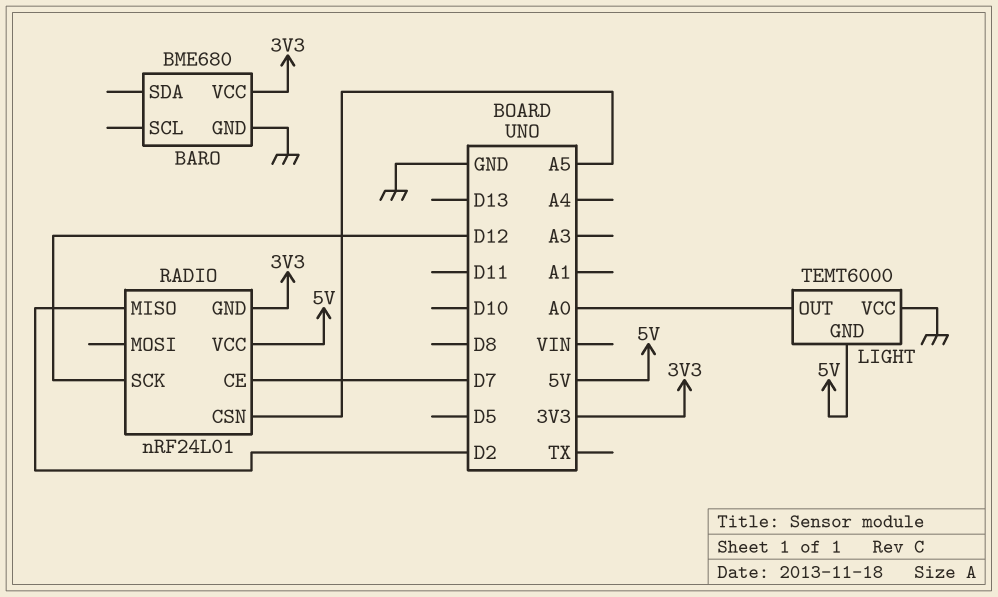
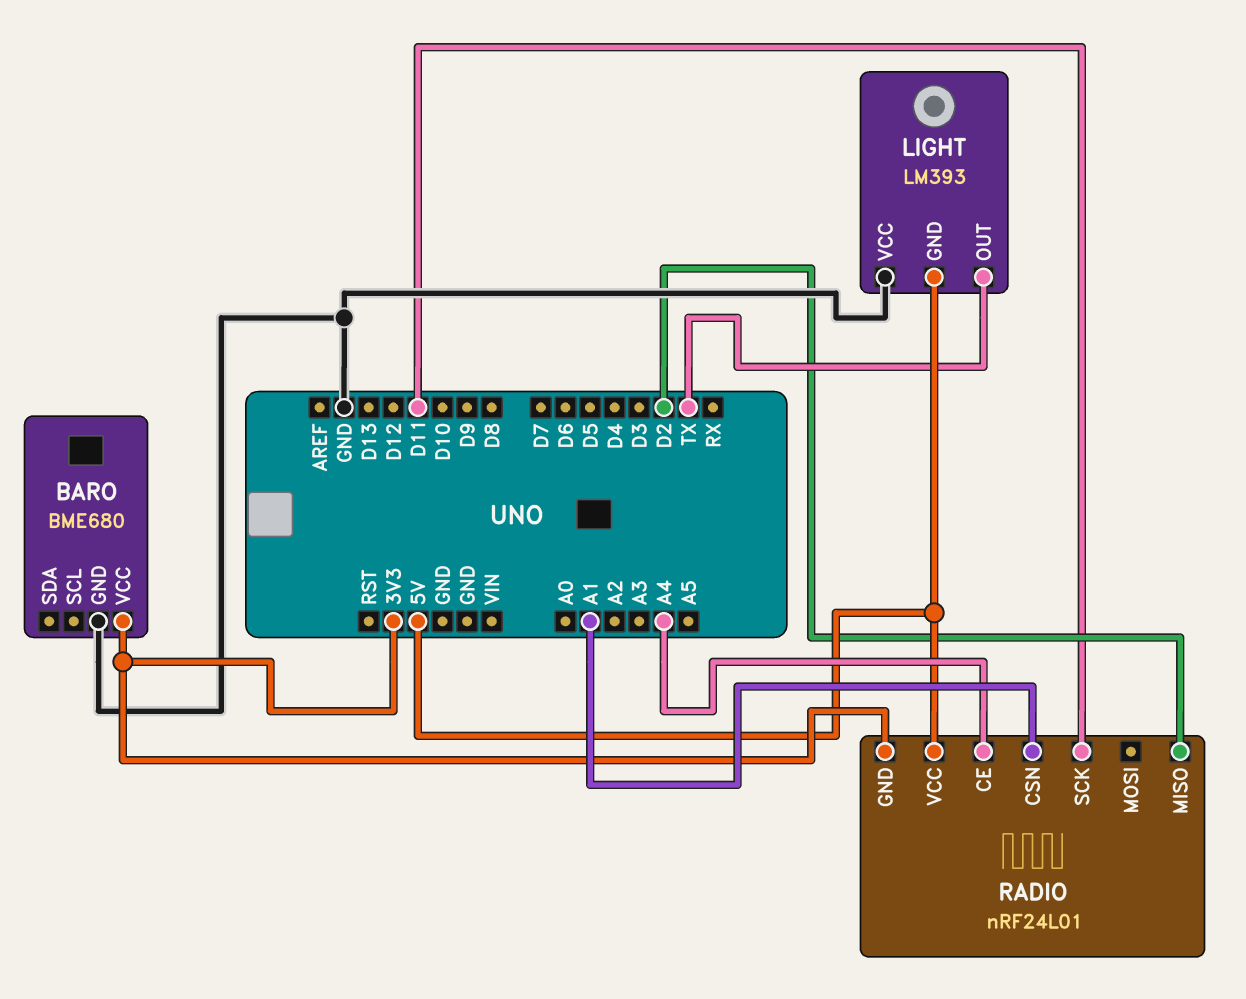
LIGHT: TEMT6000 -> LM393
LIGHT pin OUT: A0 -> TX
RADIO pin CE: D7 -> A4
RADIO pin CSN: A5 -> A1
RADIO pin SCK: D12 -> D11

